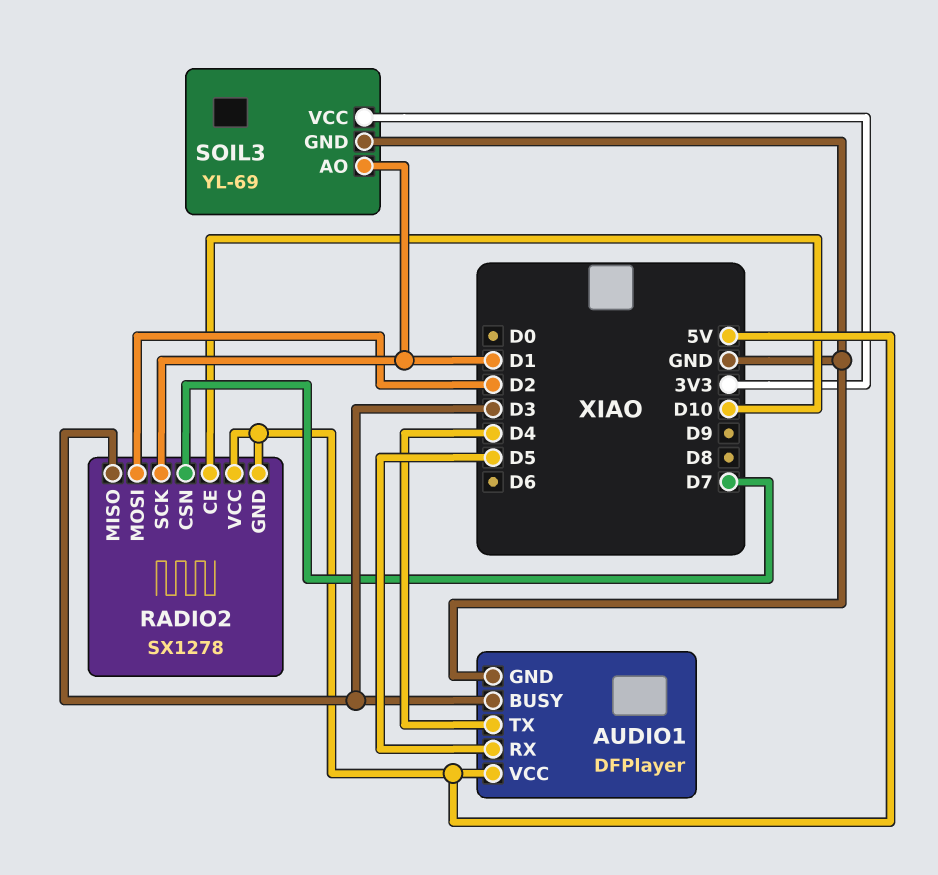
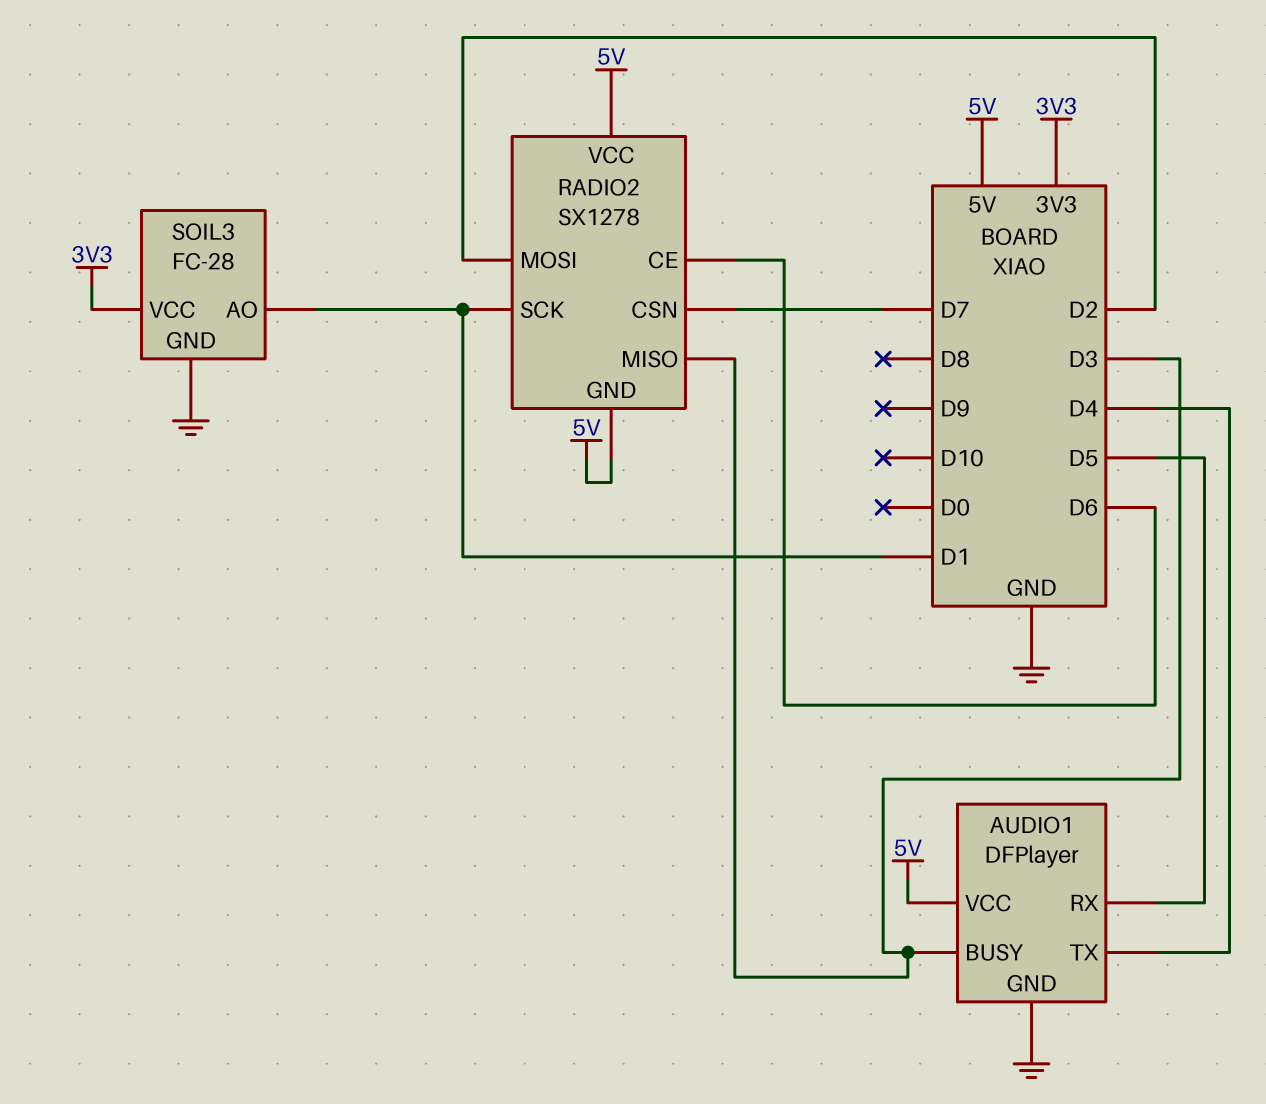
RADIO2 pin CE: D10 -> D6
SOIL3: YL-69 -> FC-28

